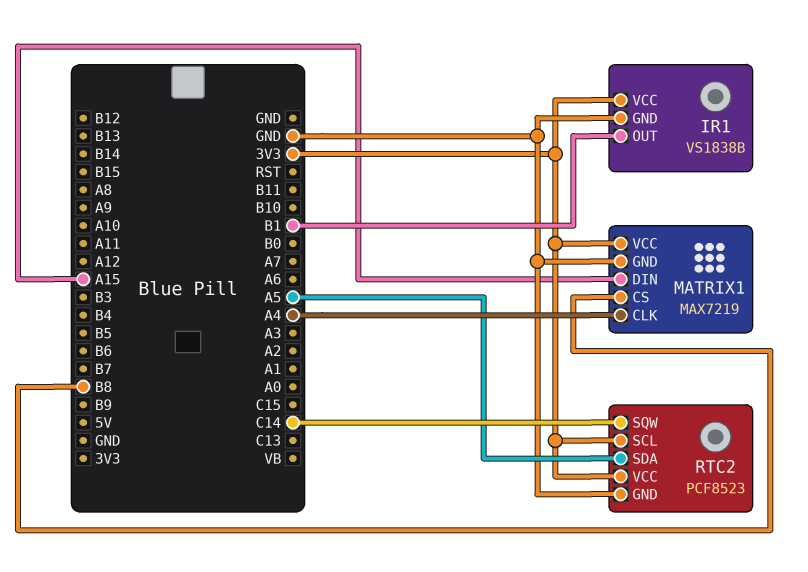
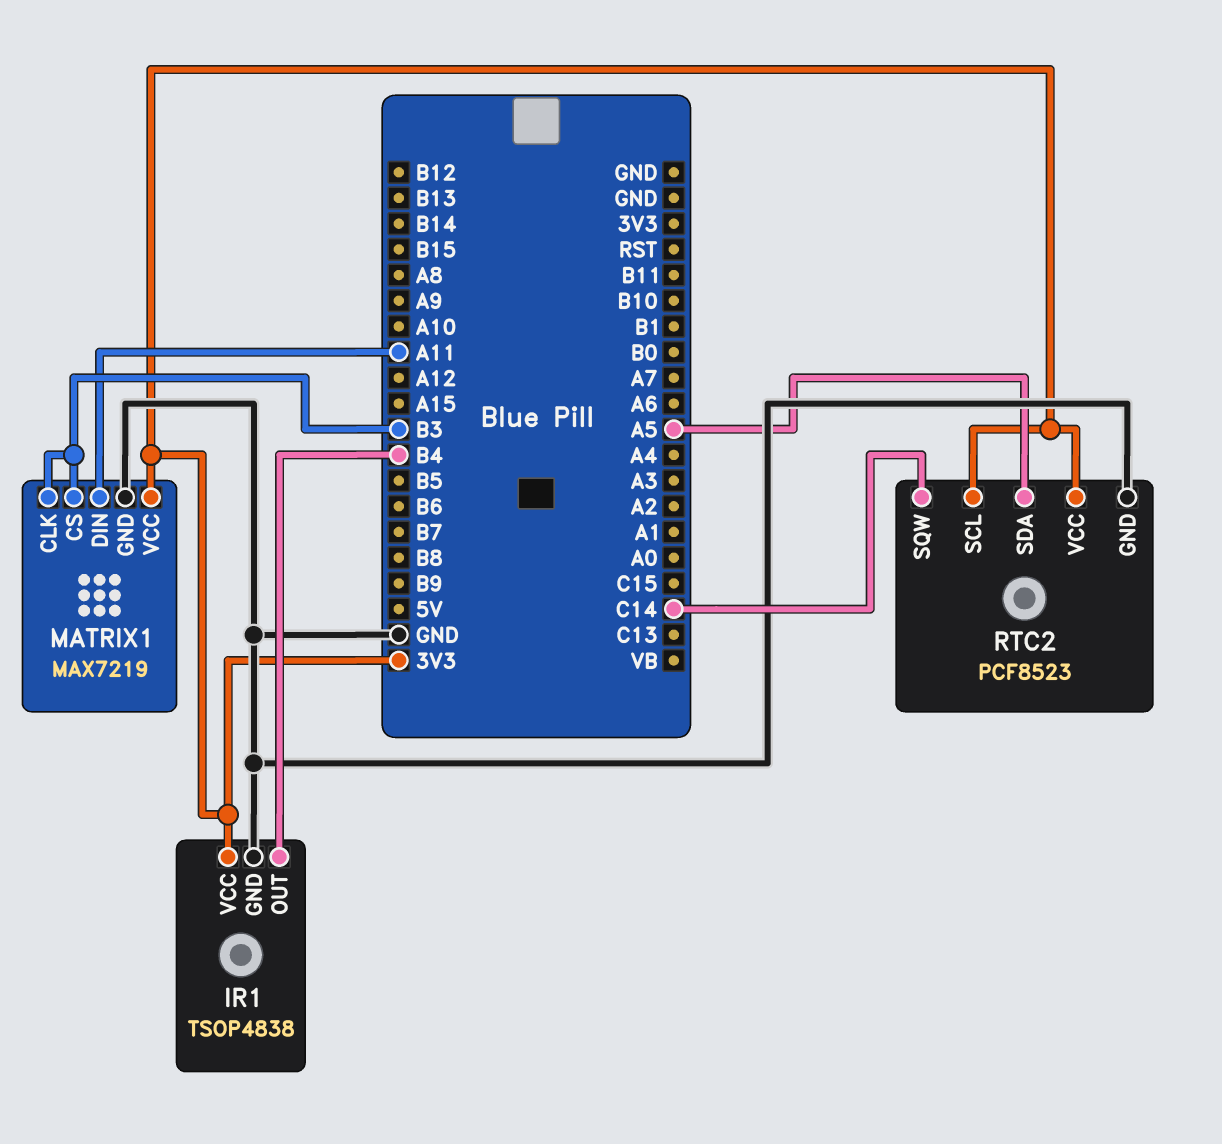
IR1: VS1838B -> TSOP4838
IR1 pin OUT: B1 -> B4
MATRIX1 pin CLK: A4 -> B3
MATRIX1 pin CS: B8 -> B3
MATRIX1 pin DIN: A15 -> A11

